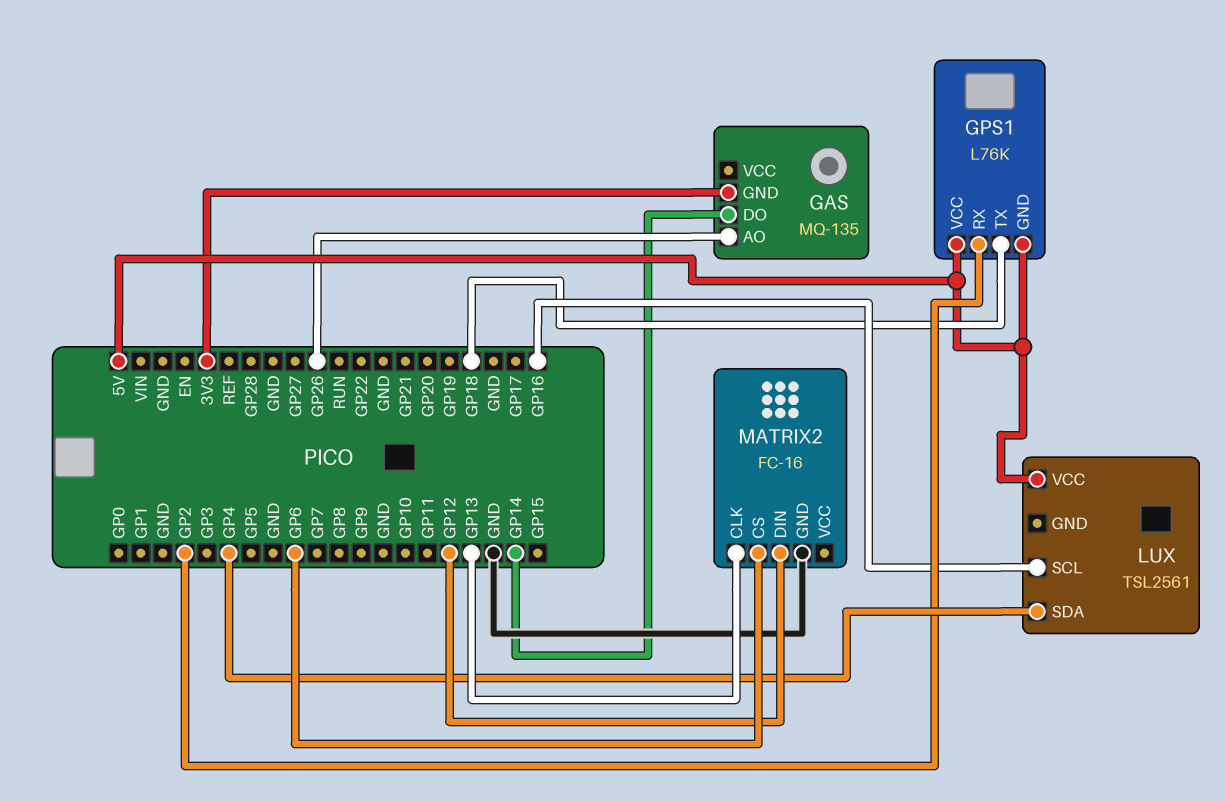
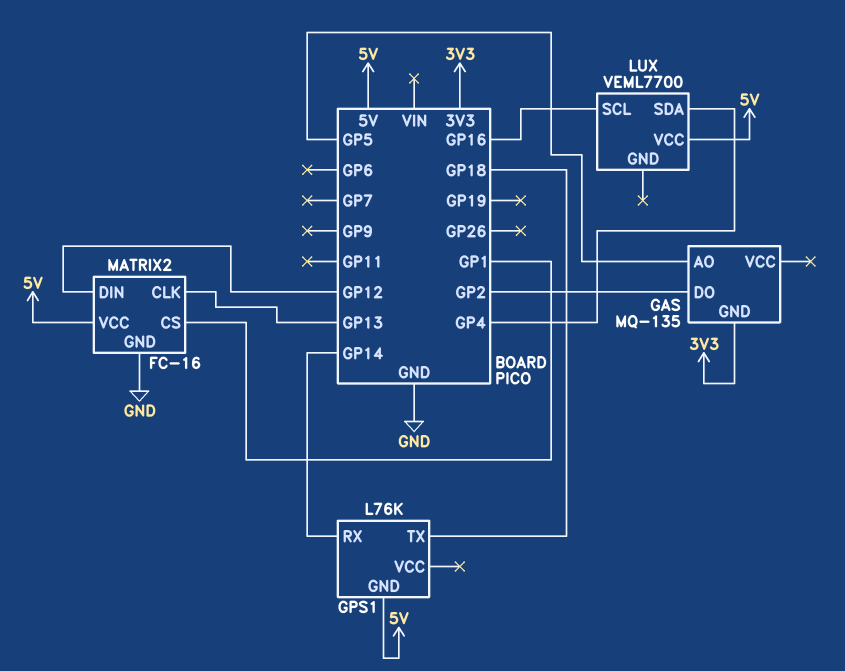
GAS pin AO: GP26 -> GP5
GAS pin DO: GP14 -> GP2
GPS1 pin RX: GP2 -> GP14
GPS1 pin VCC: 5V -> none
LUX: TSL2561 -> VEML7700
MATRIX2 pin CS: GP6 -> GP1
MATRIX2 pin VCC: none -> 5V

